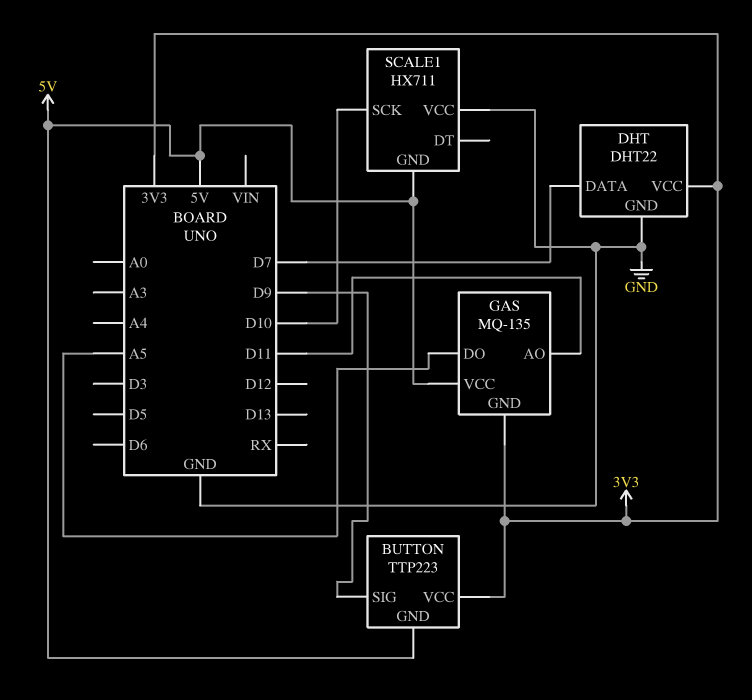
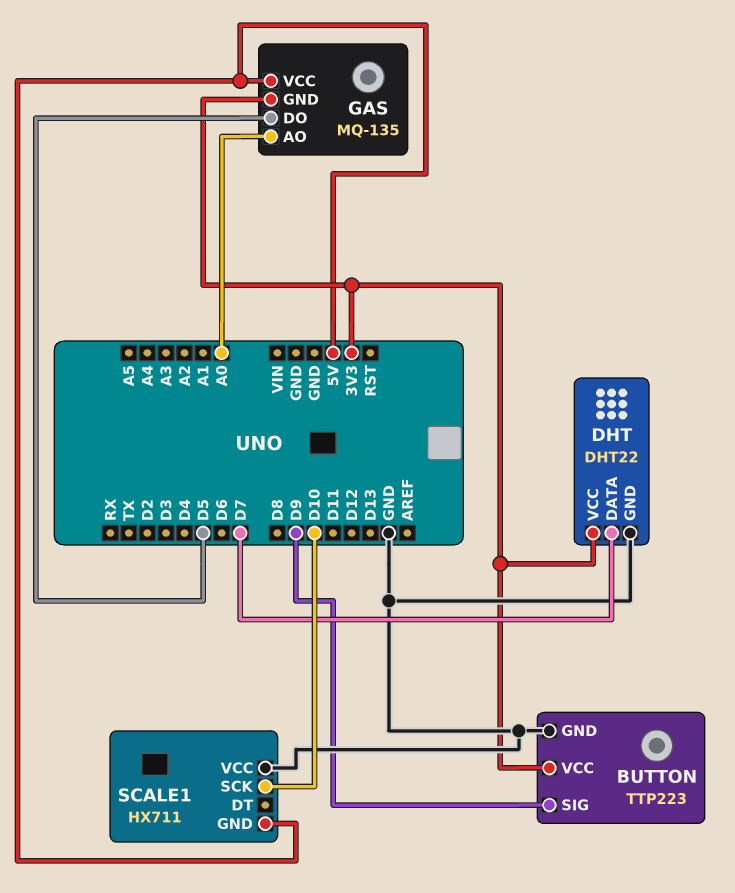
BUTTON pin GND: 5V -> GND
GAS pin AO: D11 -> A0
GAS pin DO: A5 -> D5

